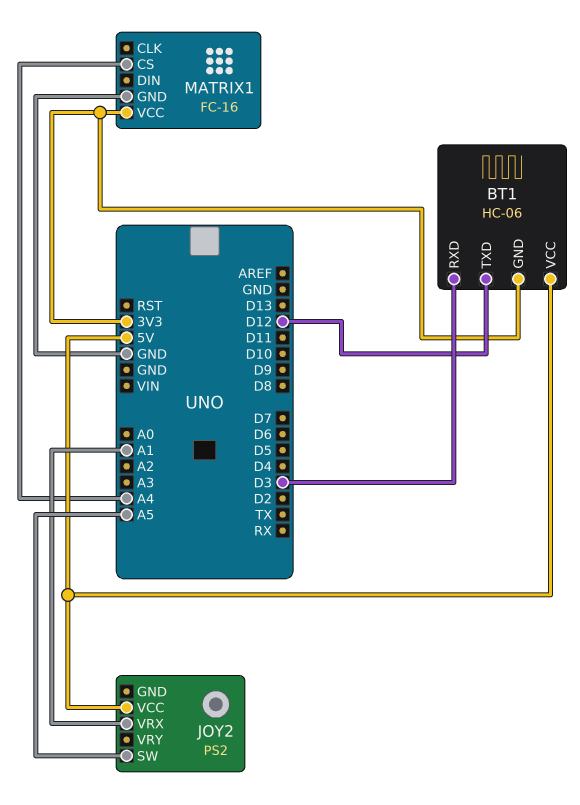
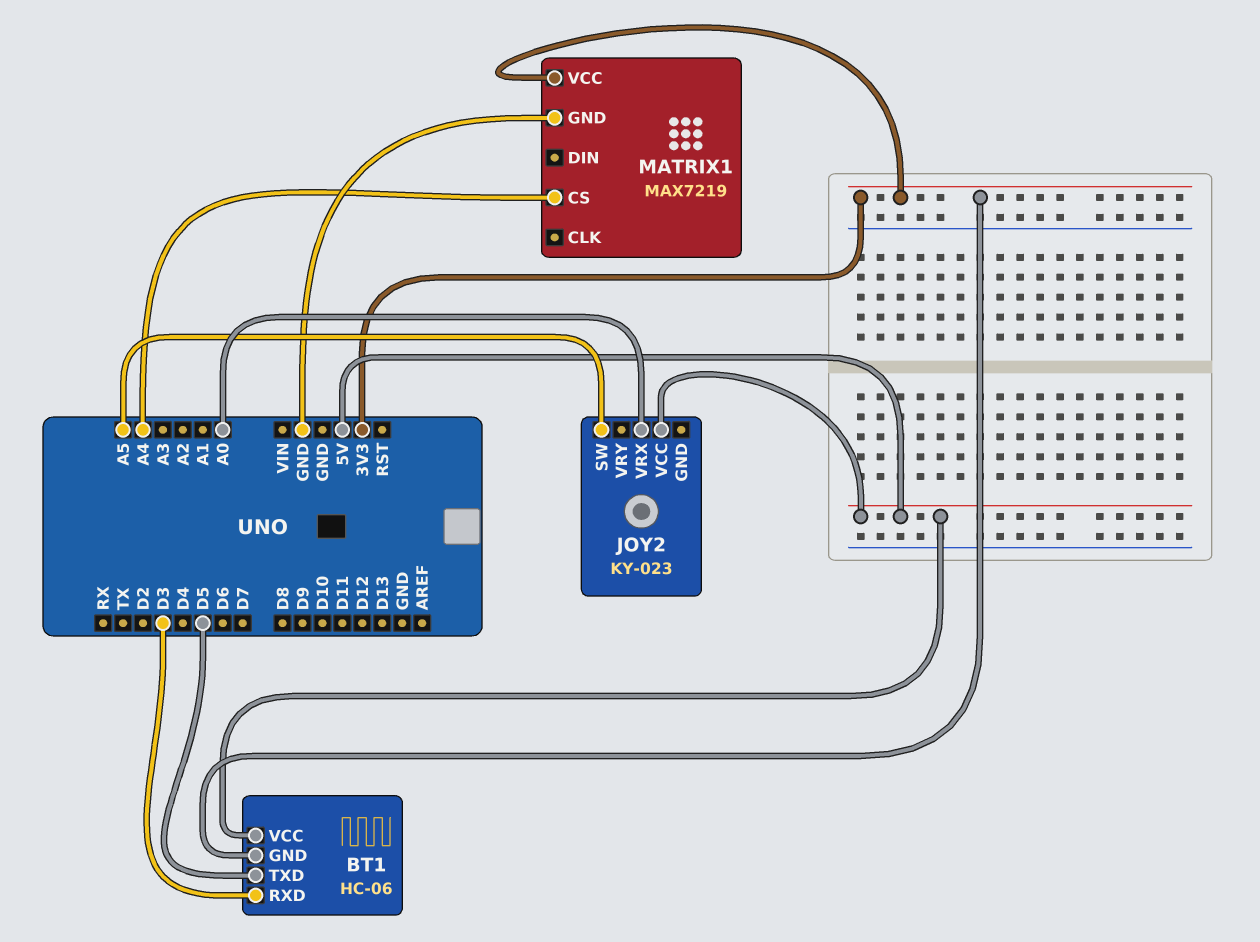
BT1 pin TXD: D12 -> D5
JOY2: PS2 -> KY-023
JOY2 pin VRX: A1 -> A0
MATRIX1: FC-16 -> MAX7219

